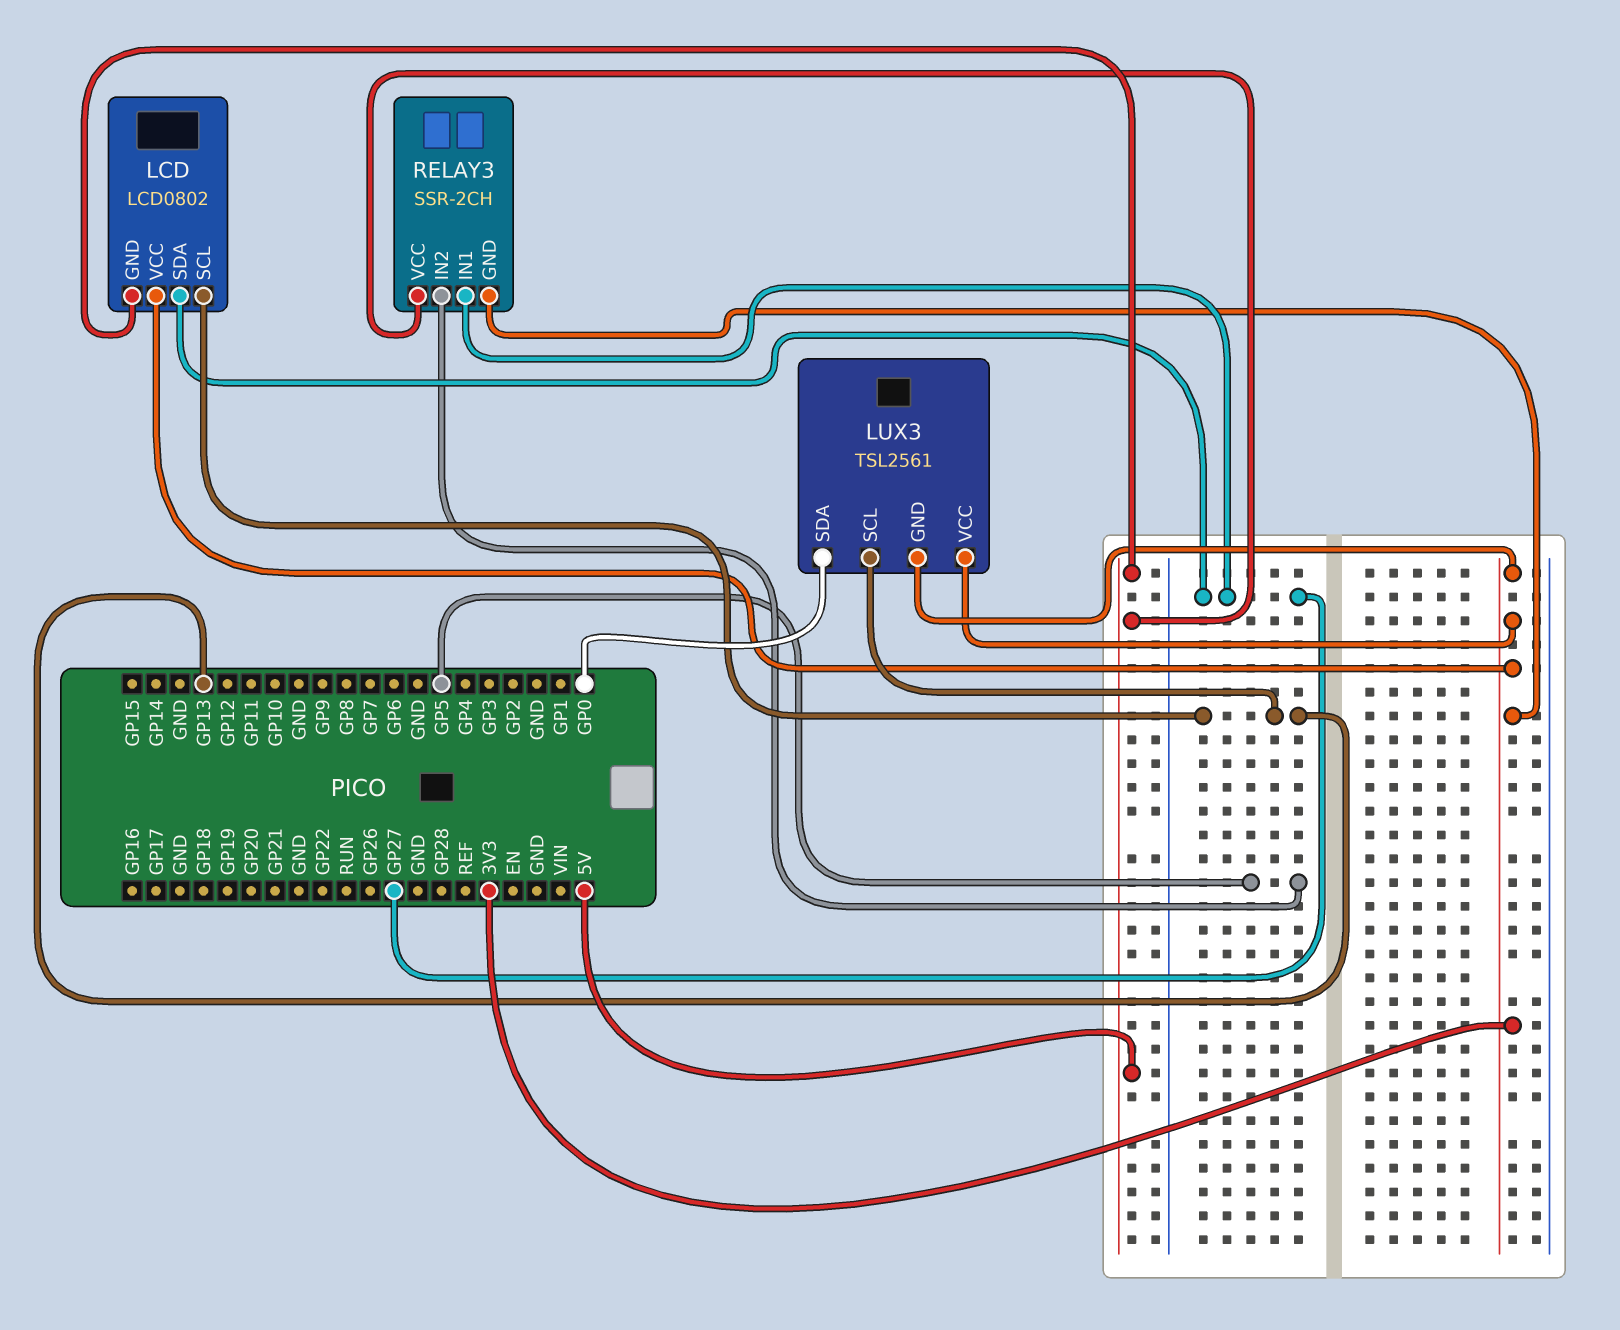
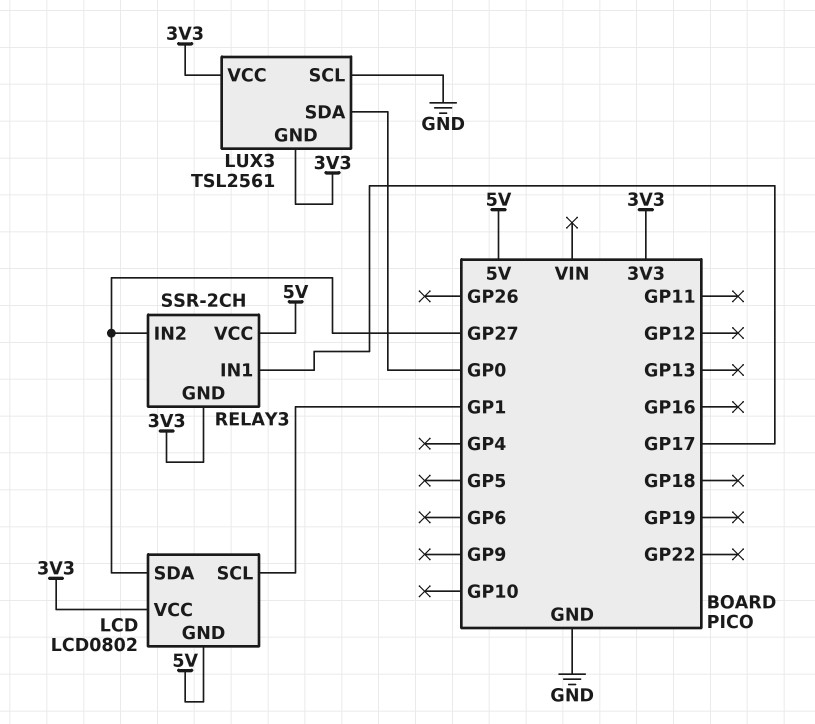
LCD pin SCL: GP13 -> GP1
LUX3 pin SCL: GP13 -> GND
RELAY3 pin IN1: GP27 -> GP17
RELAY3 pin IN2: GP5 -> GP27

